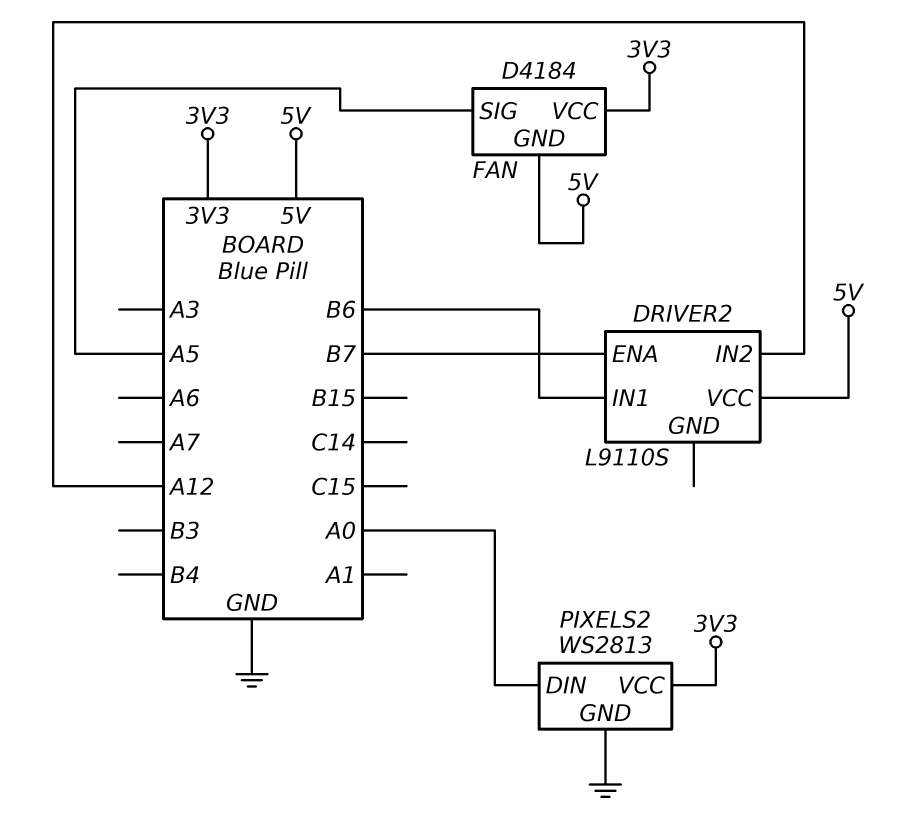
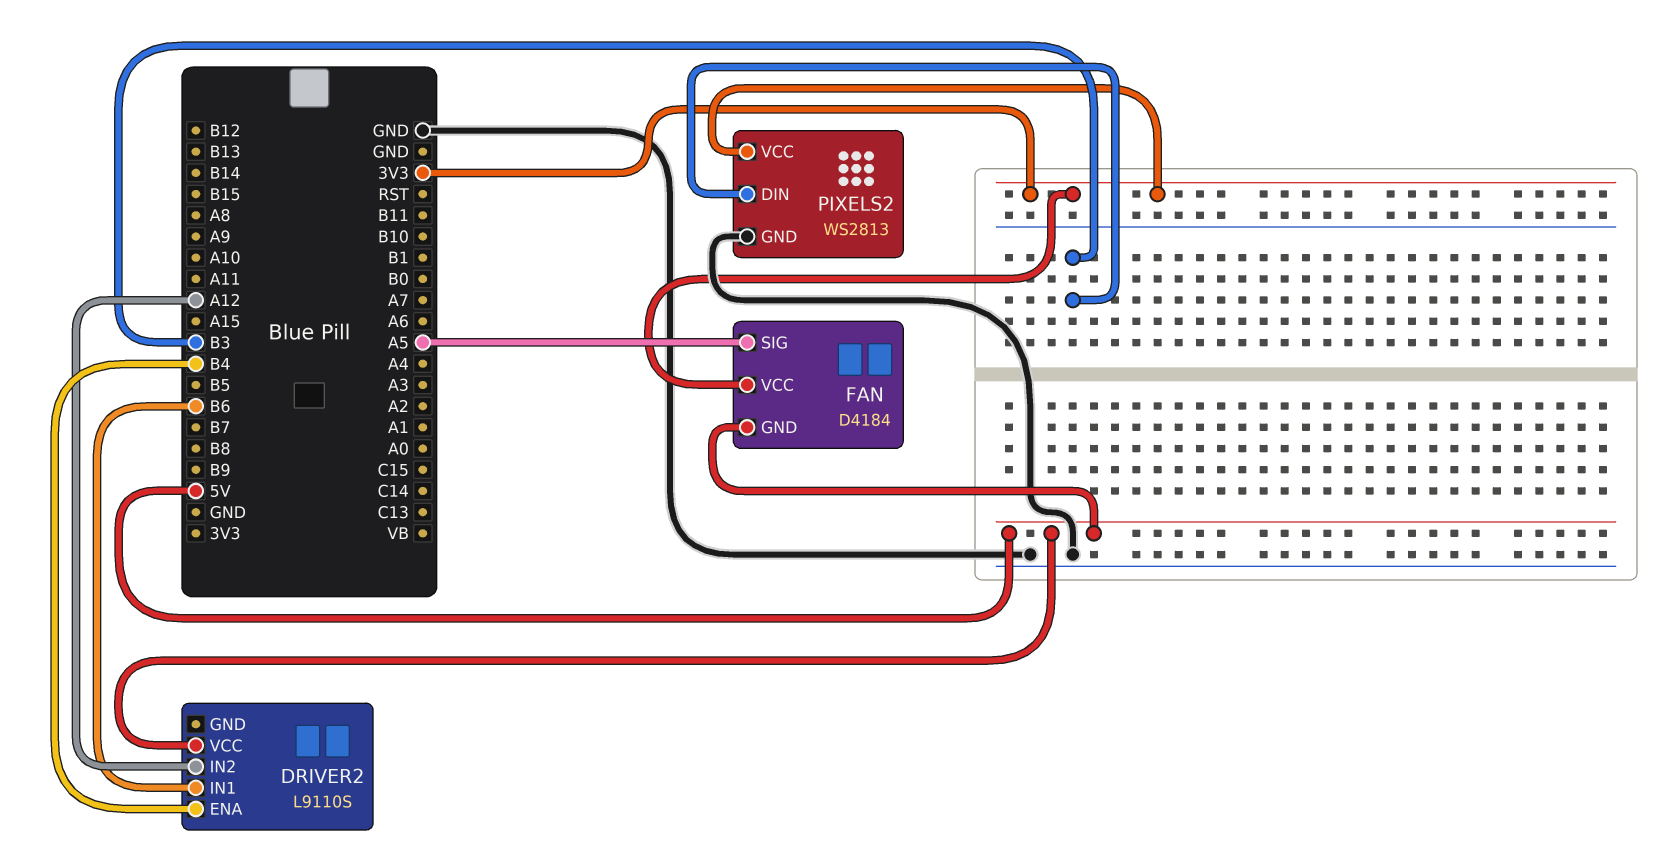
DRIVER2 pin ENA: B7 -> B4
PIXELS2 pin DIN: A0 -> B3

